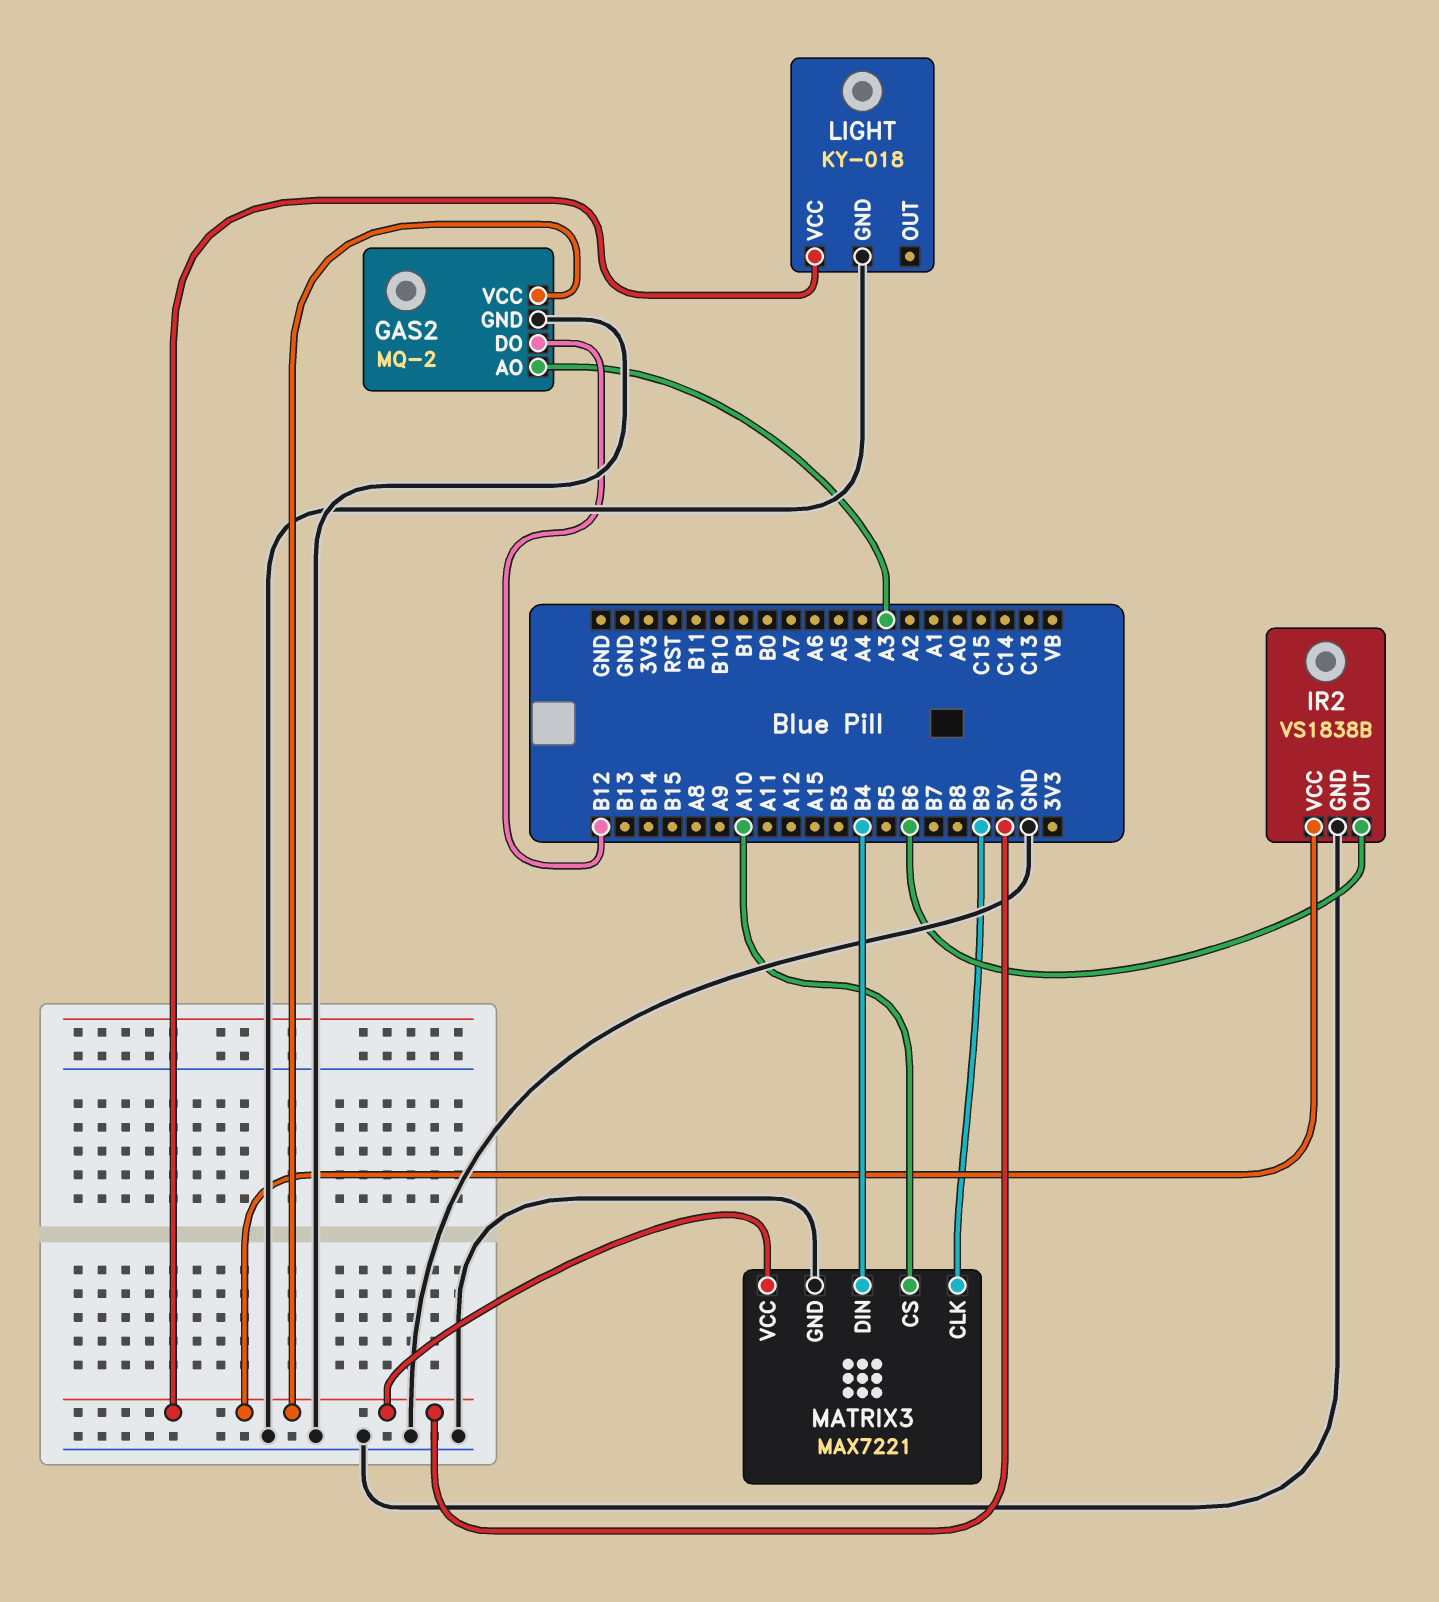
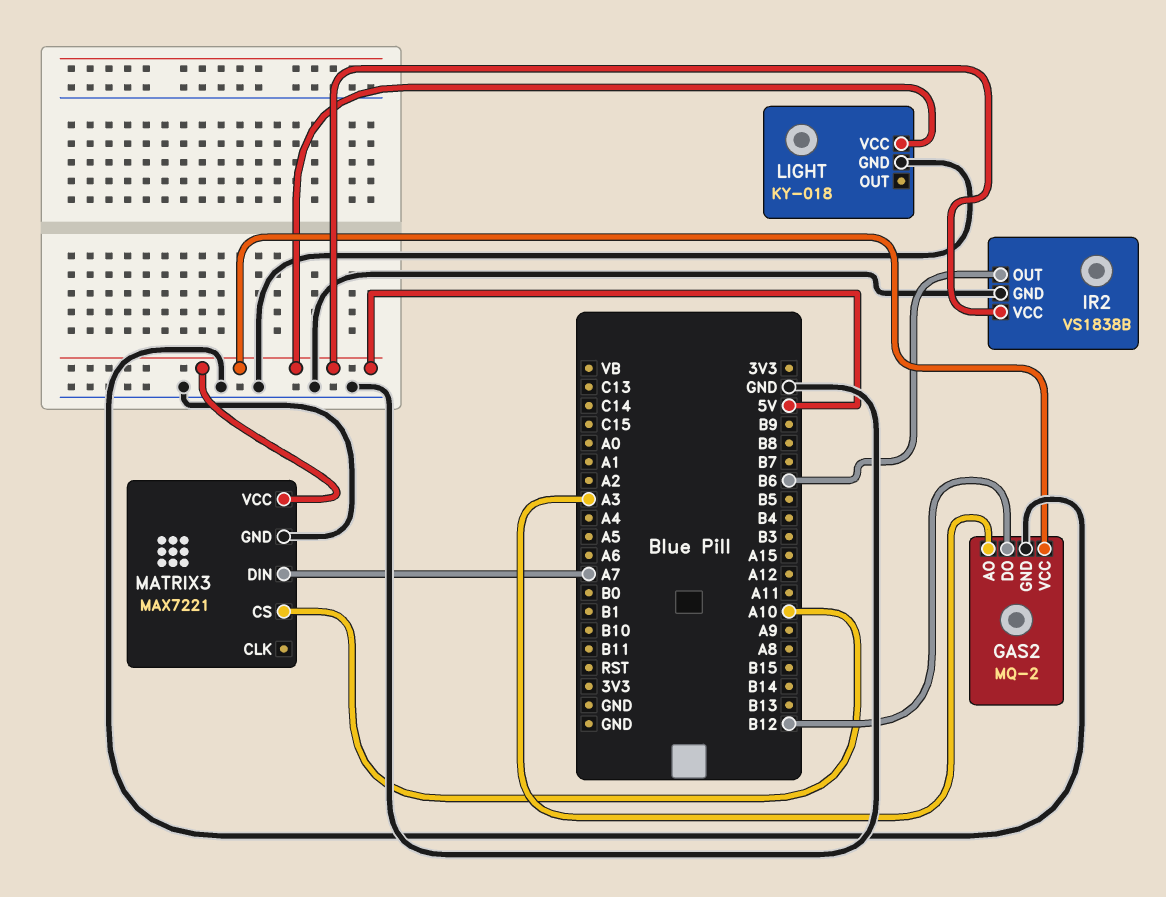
MATRIX3 pin CLK: B9 -> none
MATRIX3 pin DIN: B4 -> A7

